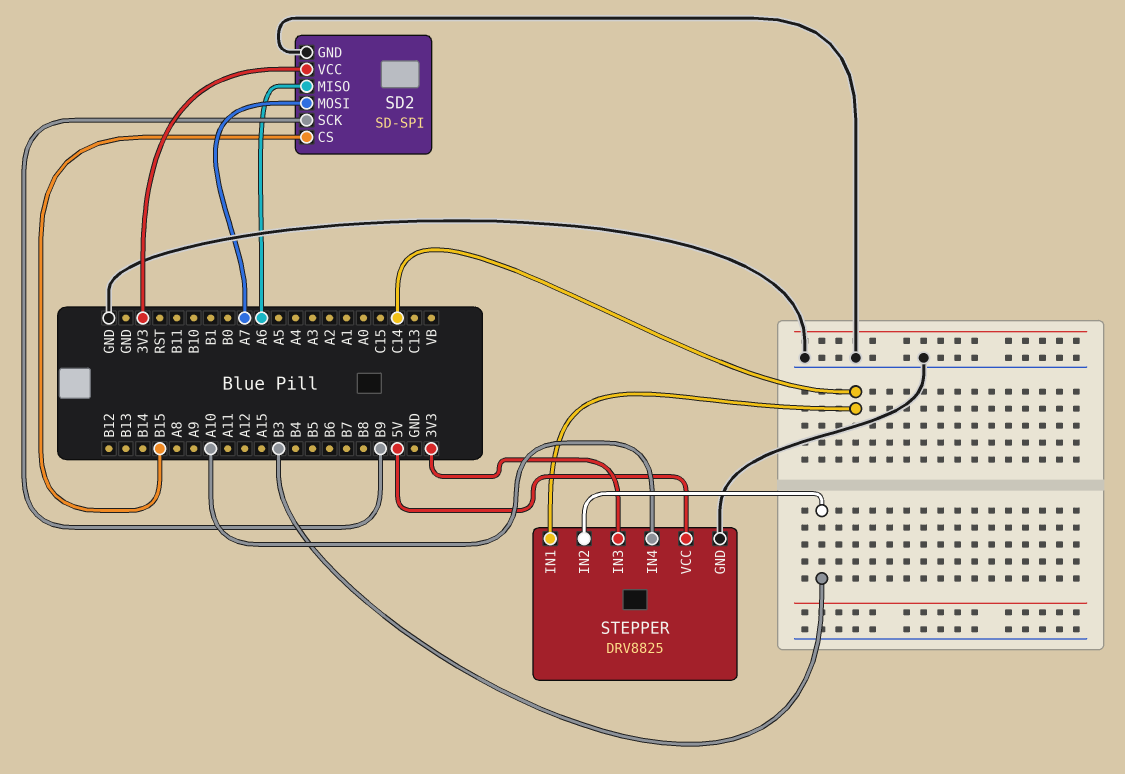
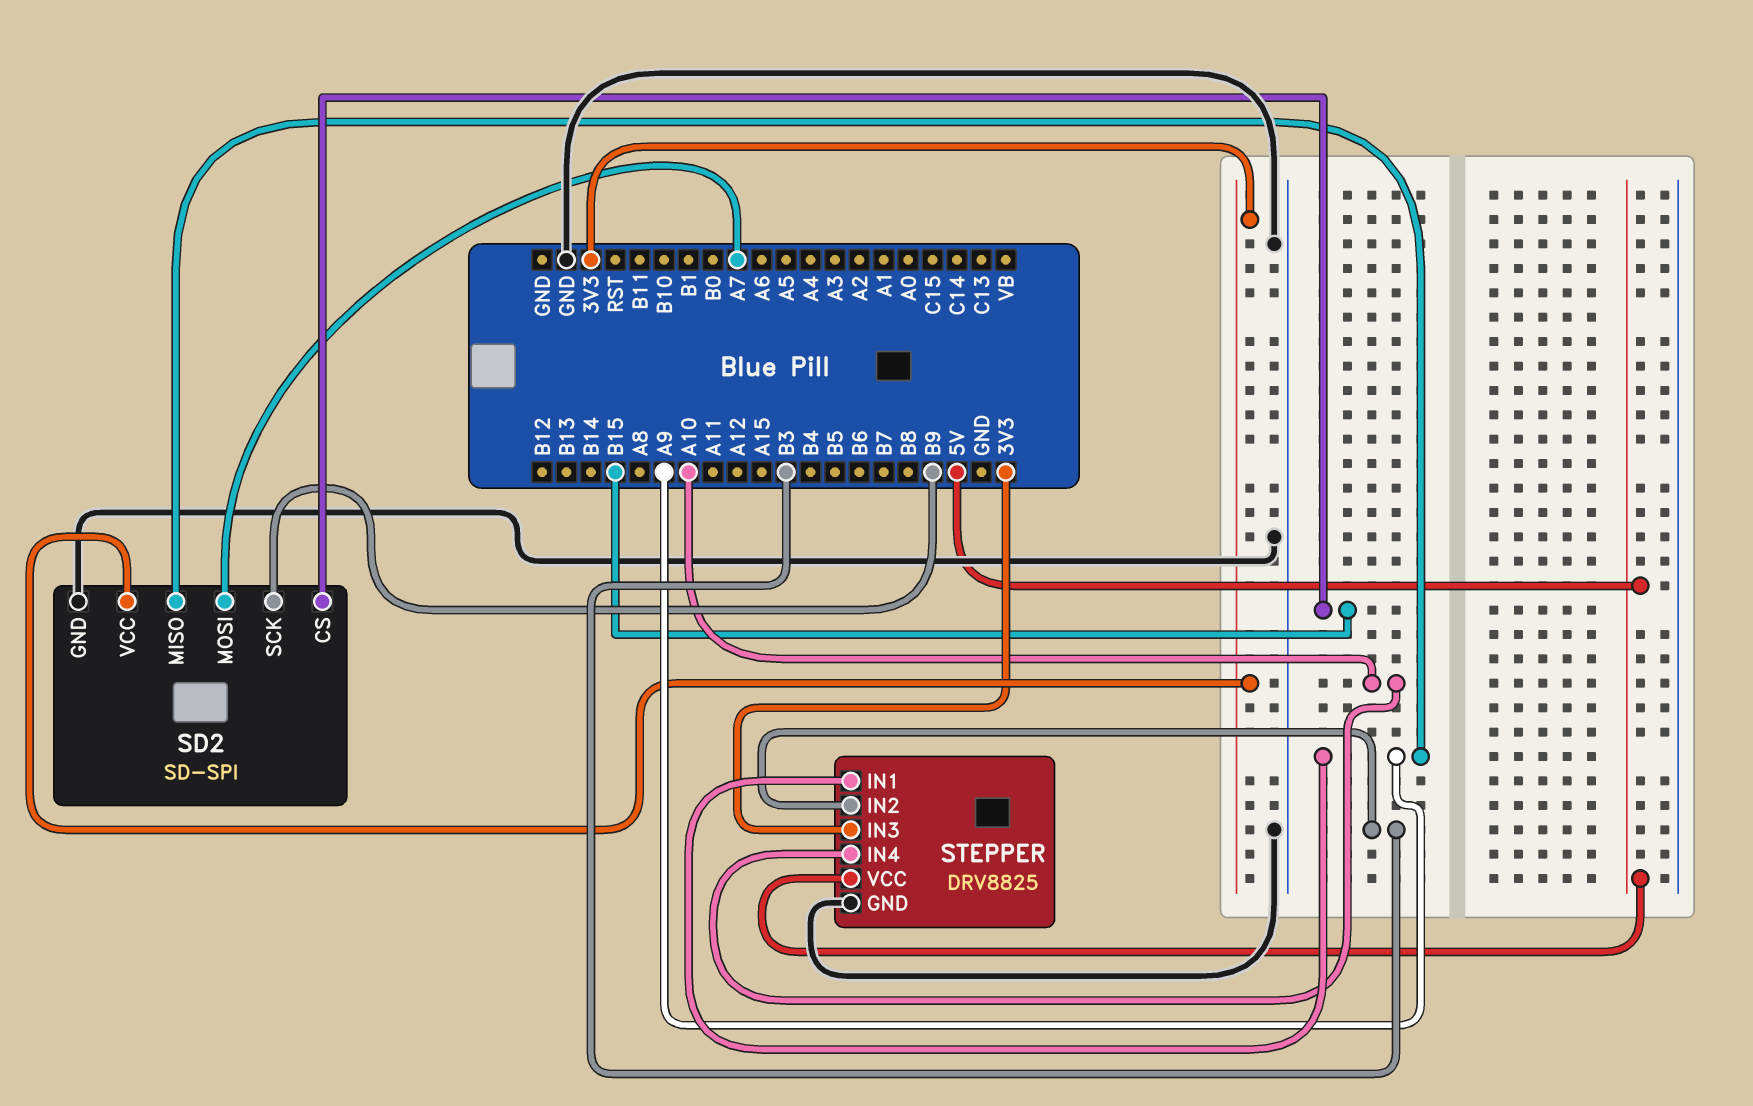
SD2 pin MISO: A6 -> A9
STEPPER pin IN1: C14 -> A9

